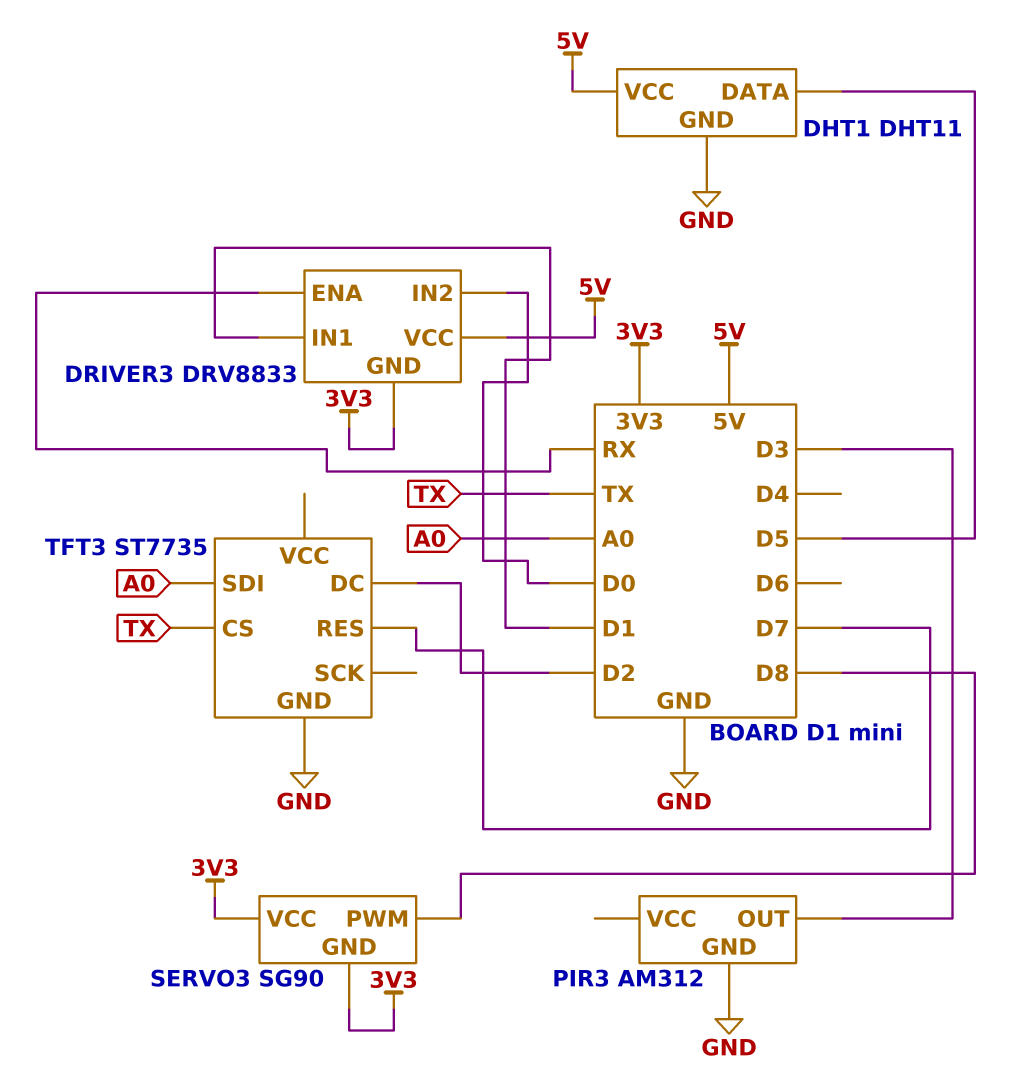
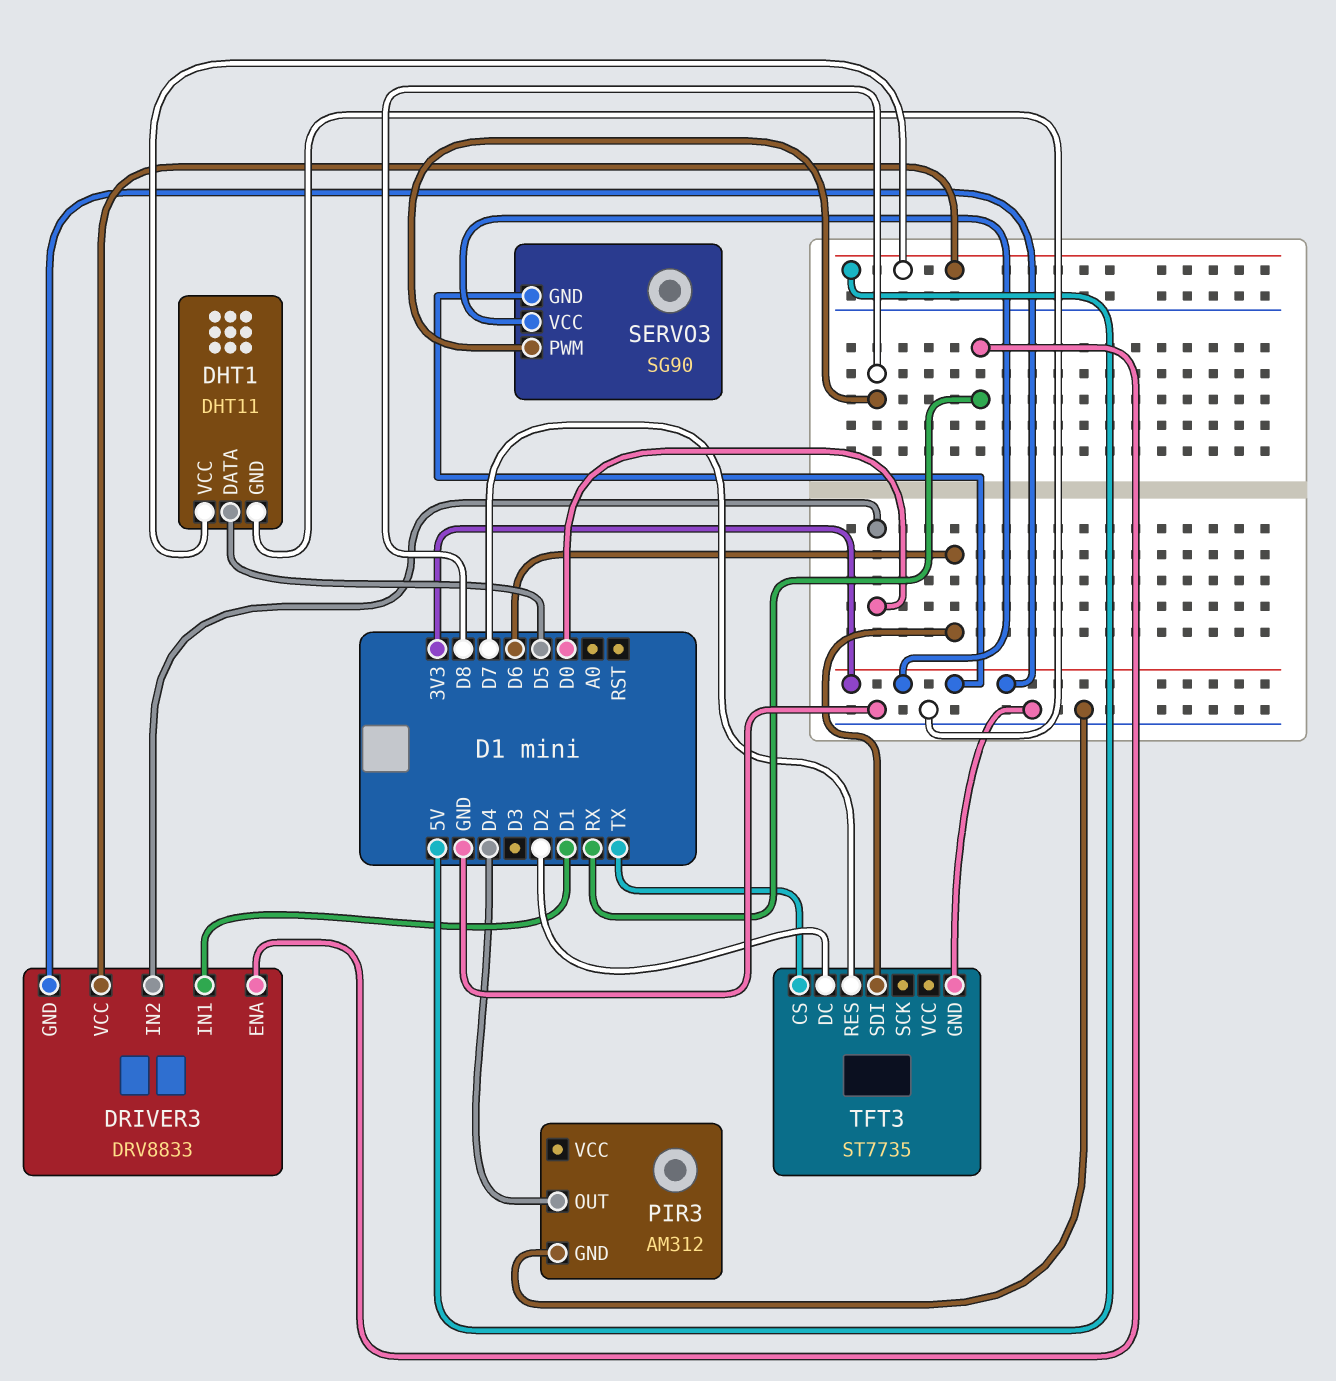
PIR3 pin OUT: D3 -> D4
TFT3 pin SDI: A0 -> D6

